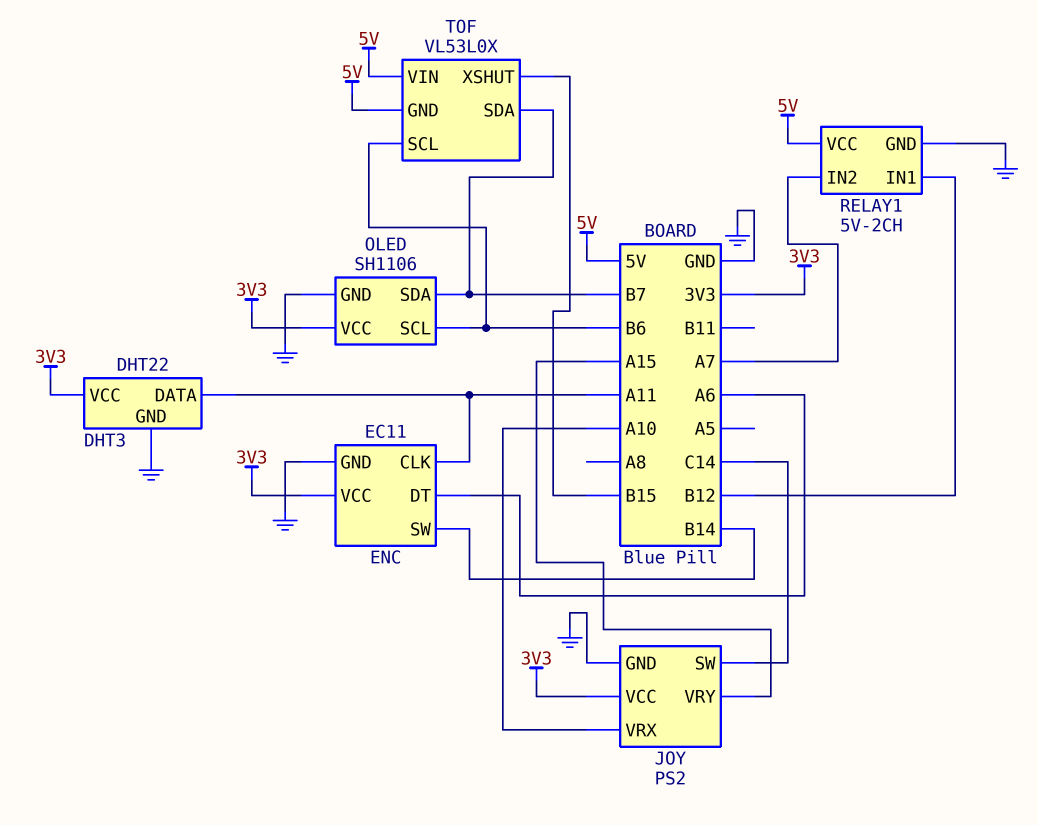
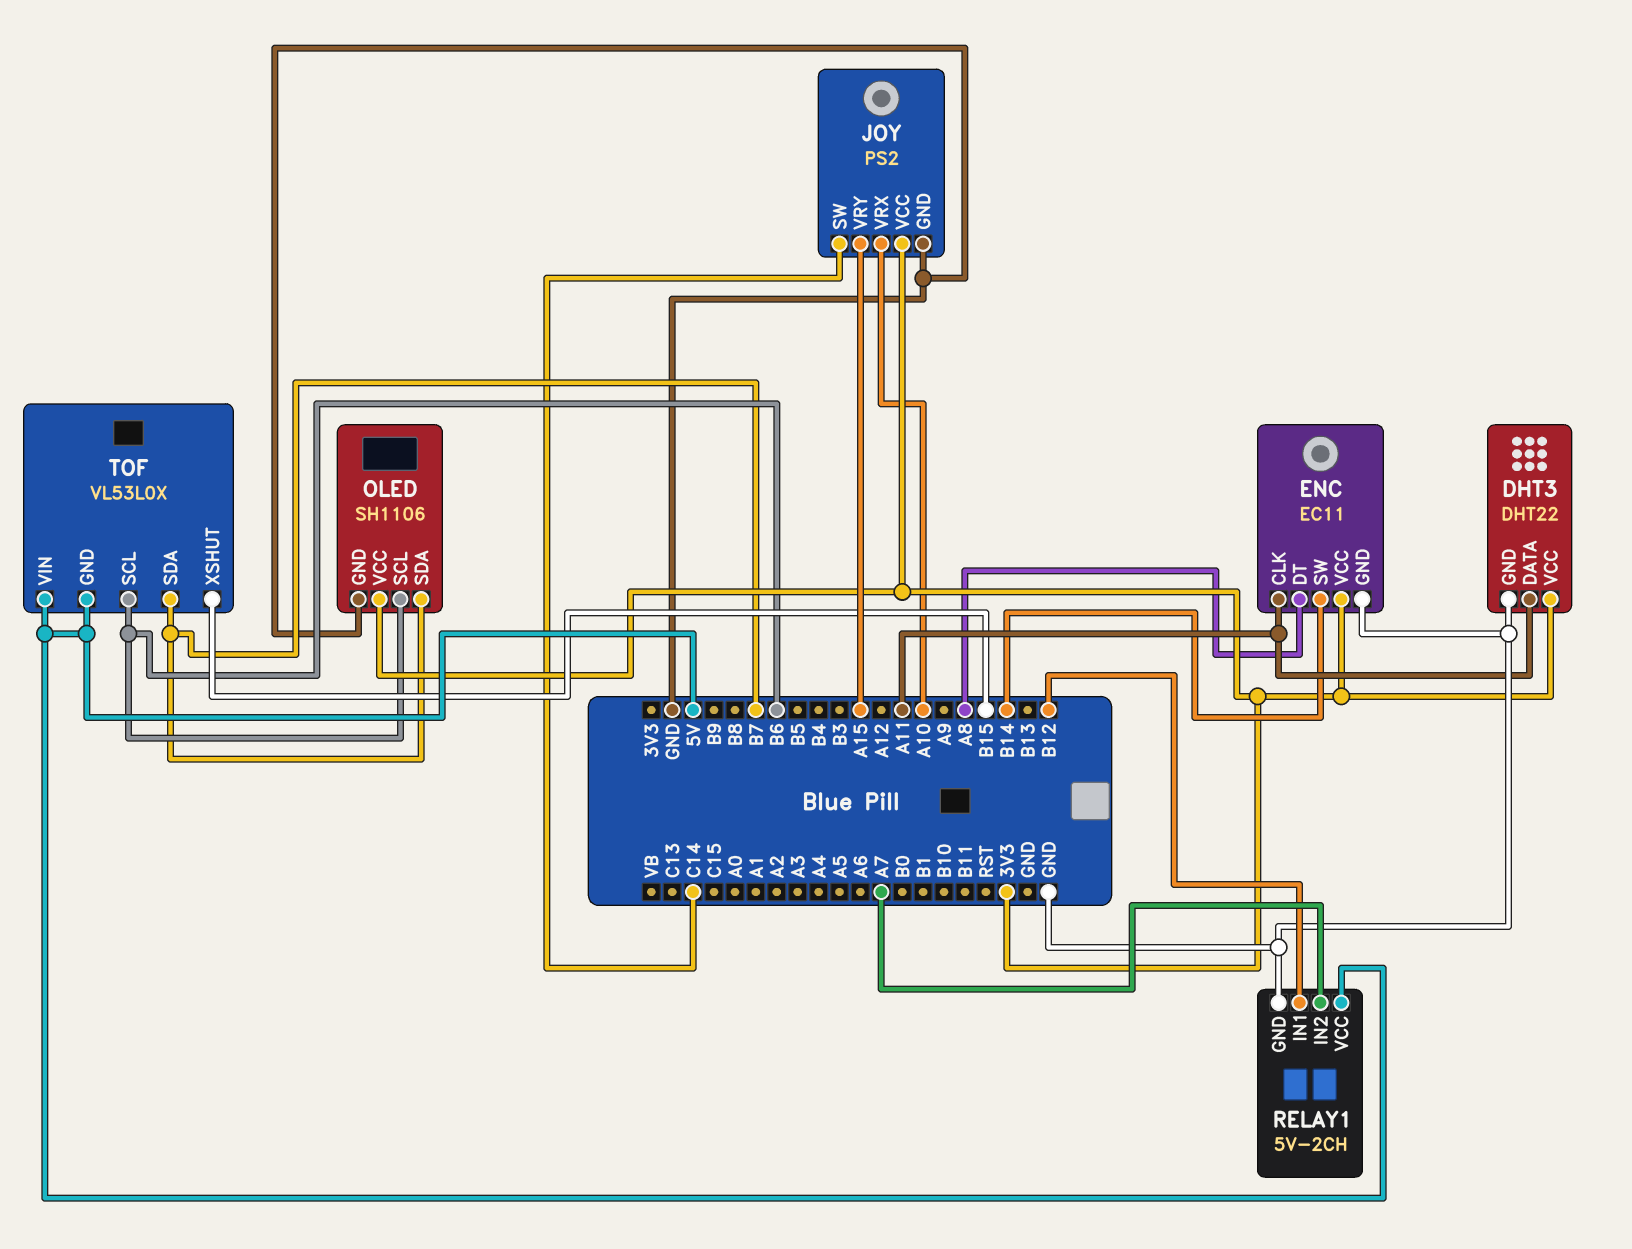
ENC pin DT: A6 -> A8

